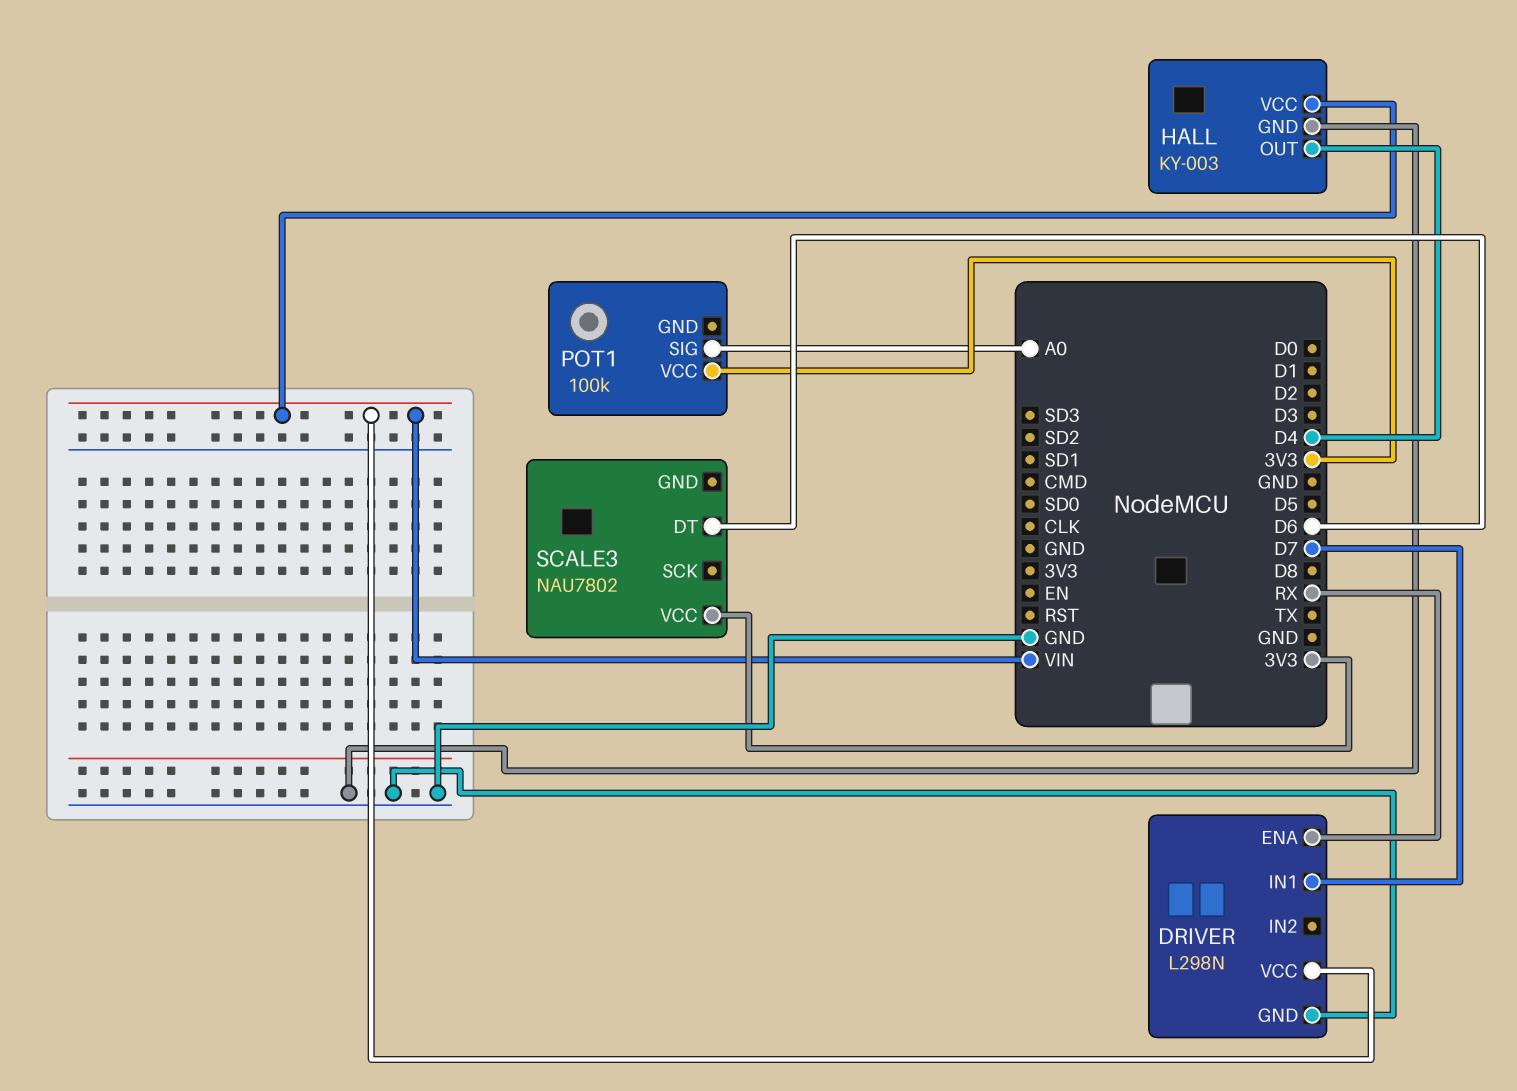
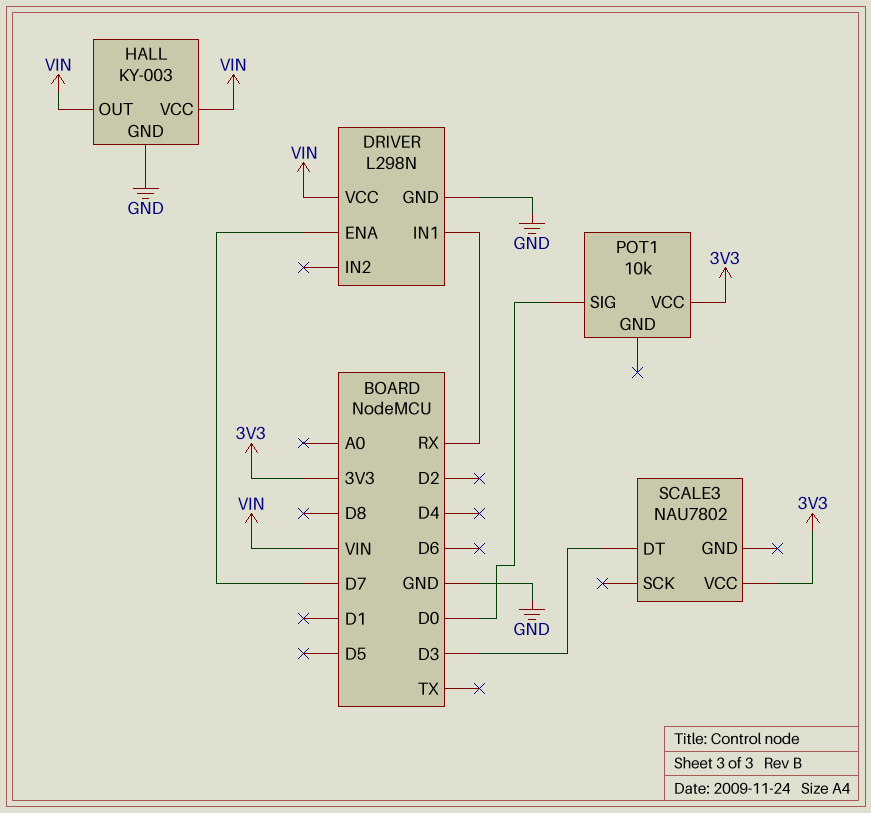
DRIVER pin ENA: RX -> D7
DRIVER pin IN1: D7 -> RX
HALL pin OUT: D4 -> VIN
POT1: 100k -> 10k
POT1 pin SIG: A0 -> D0
SCALE3 pin DT: D6 -> D3

